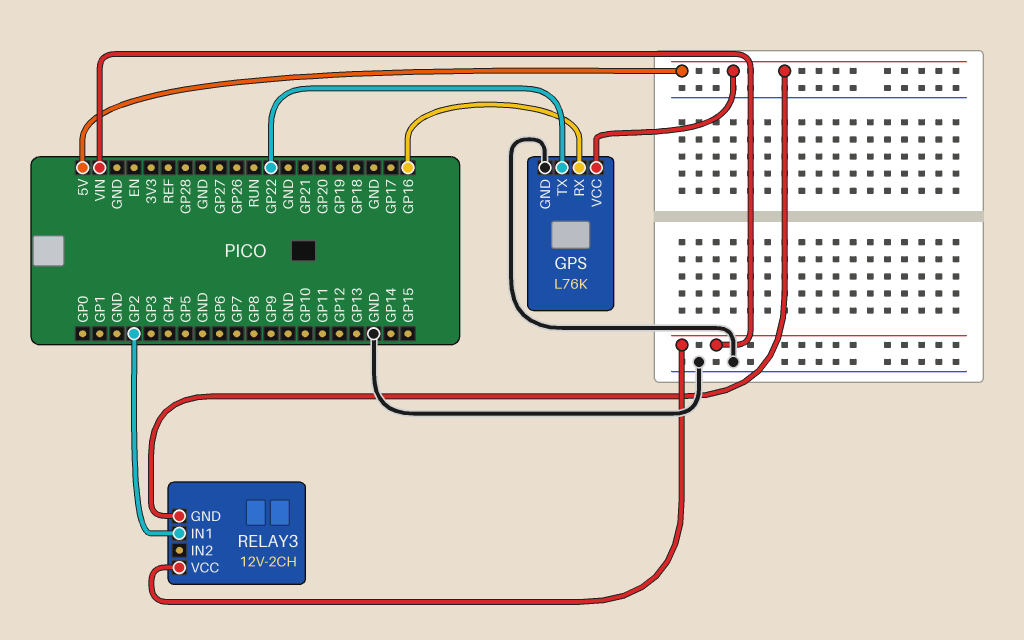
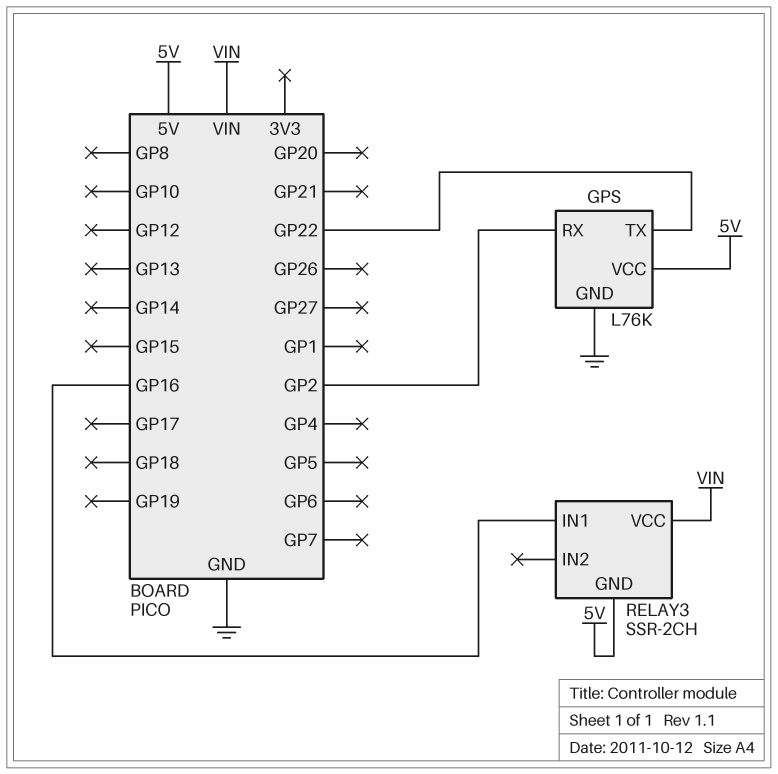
GPS pin RX: GP16 -> GP2
RELAY3: 12V-2CH -> SSR-2CH
RELAY3 pin IN1: GP2 -> GP16

